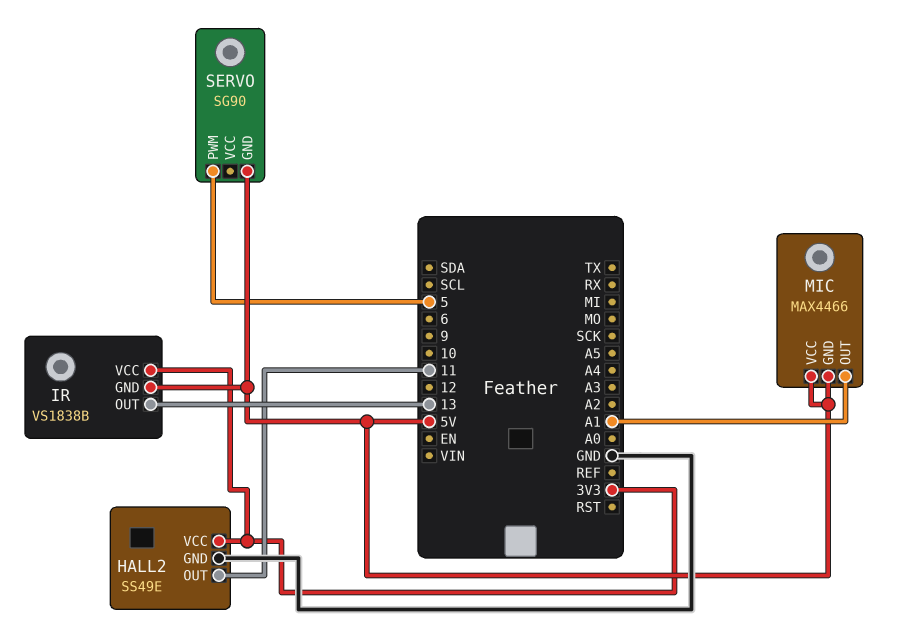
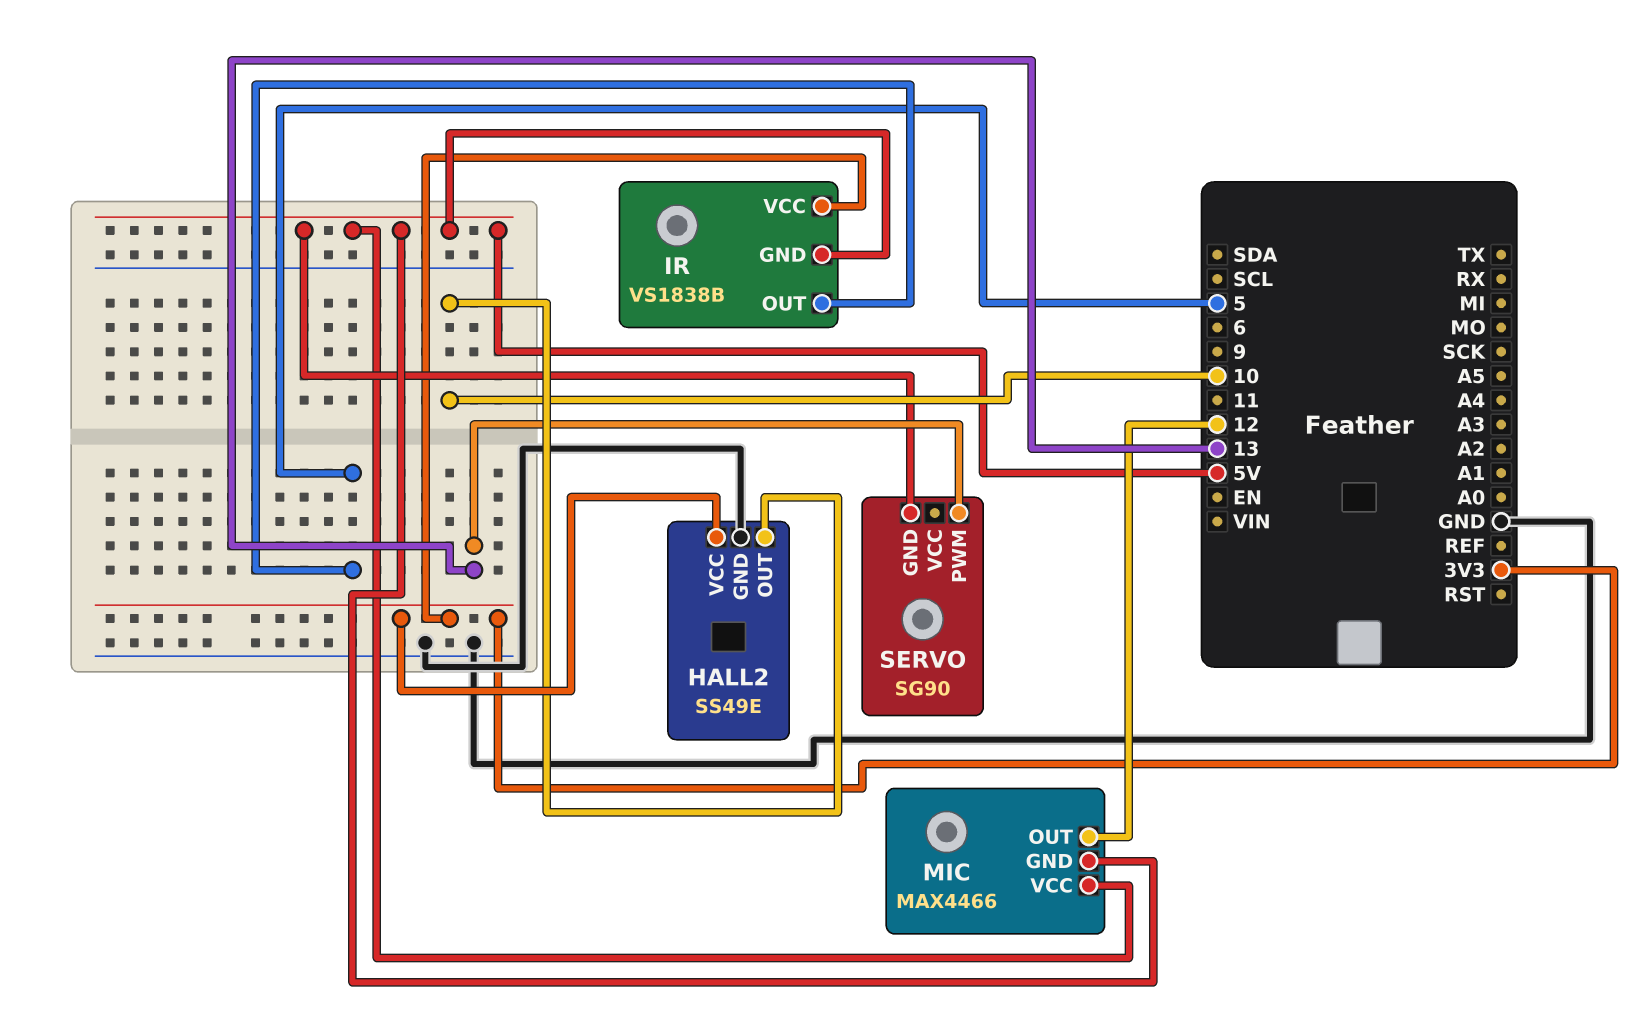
HALL2 pin OUT: 11 -> 10
IR pin OUT: 13 -> 5
MIC pin OUT: A1 -> 12
SERVO pin PWM: 5 -> 13

